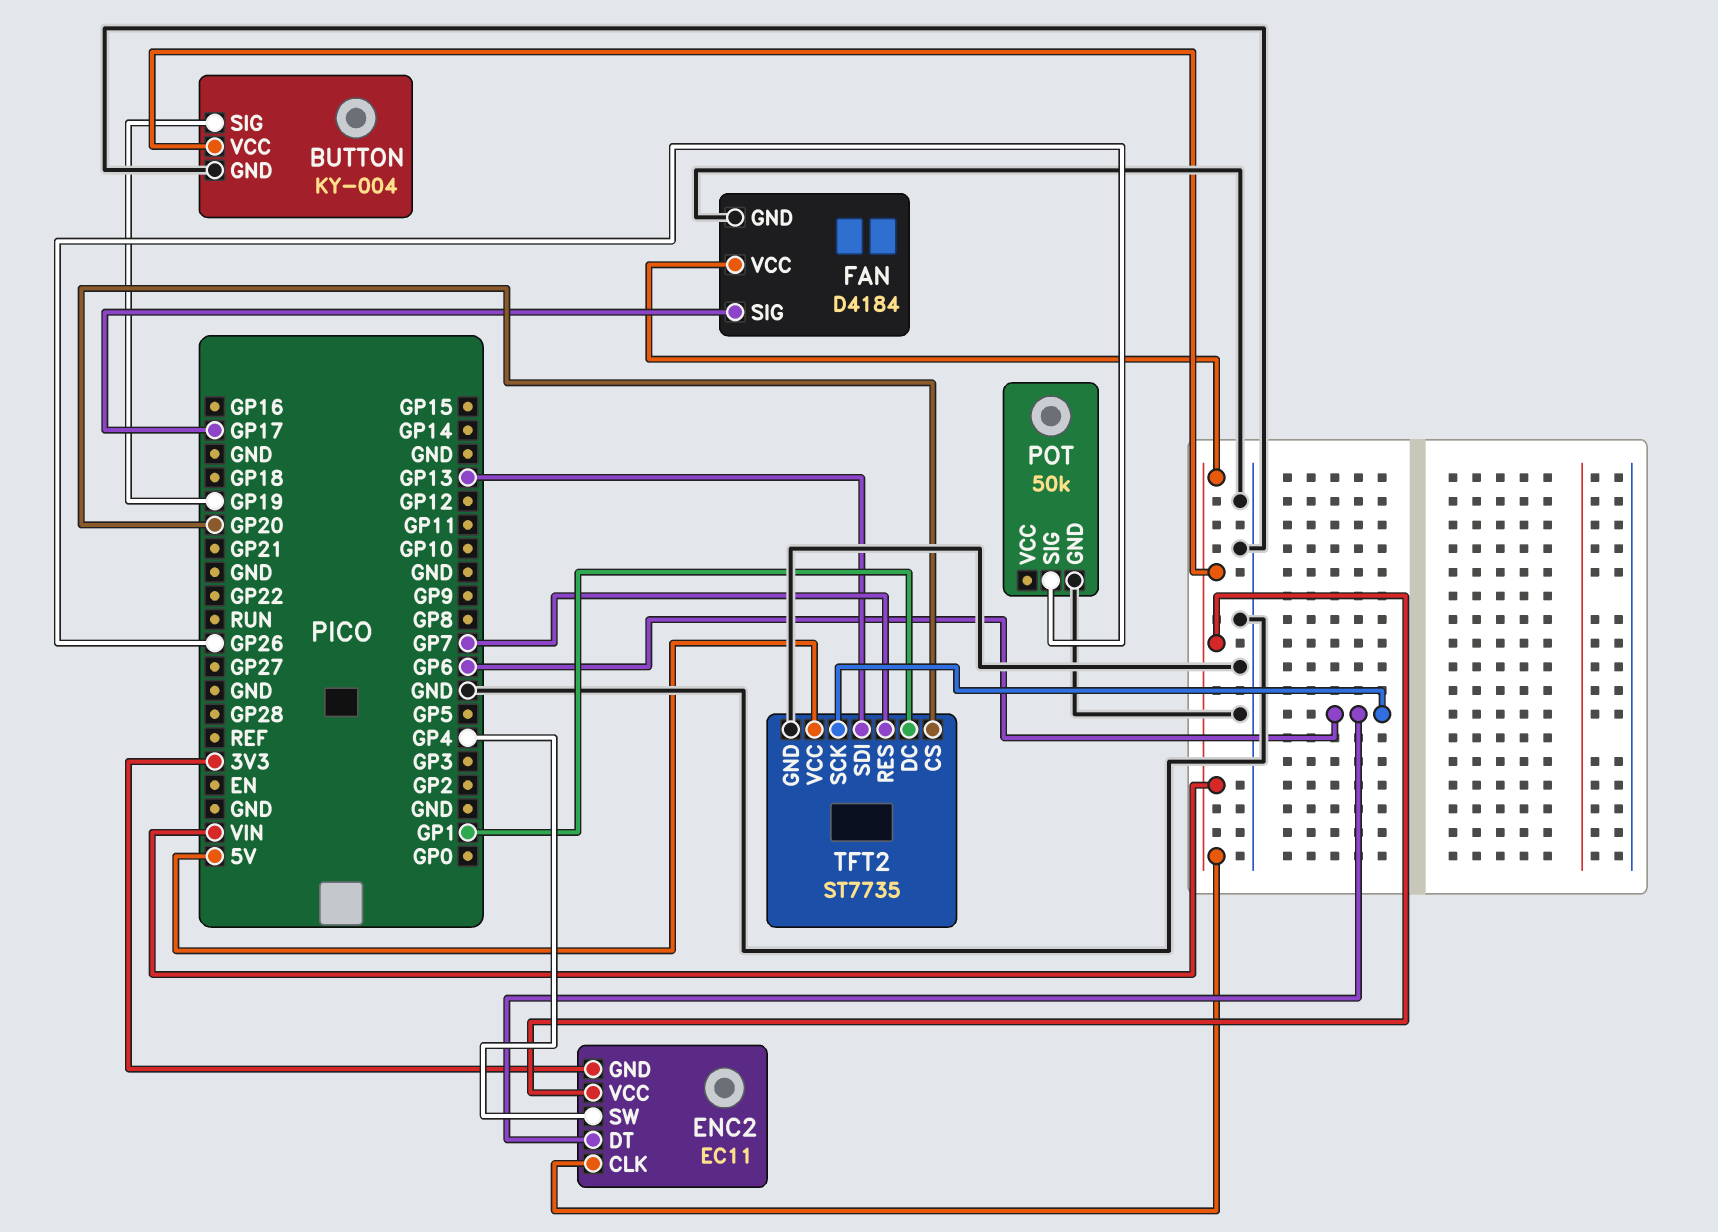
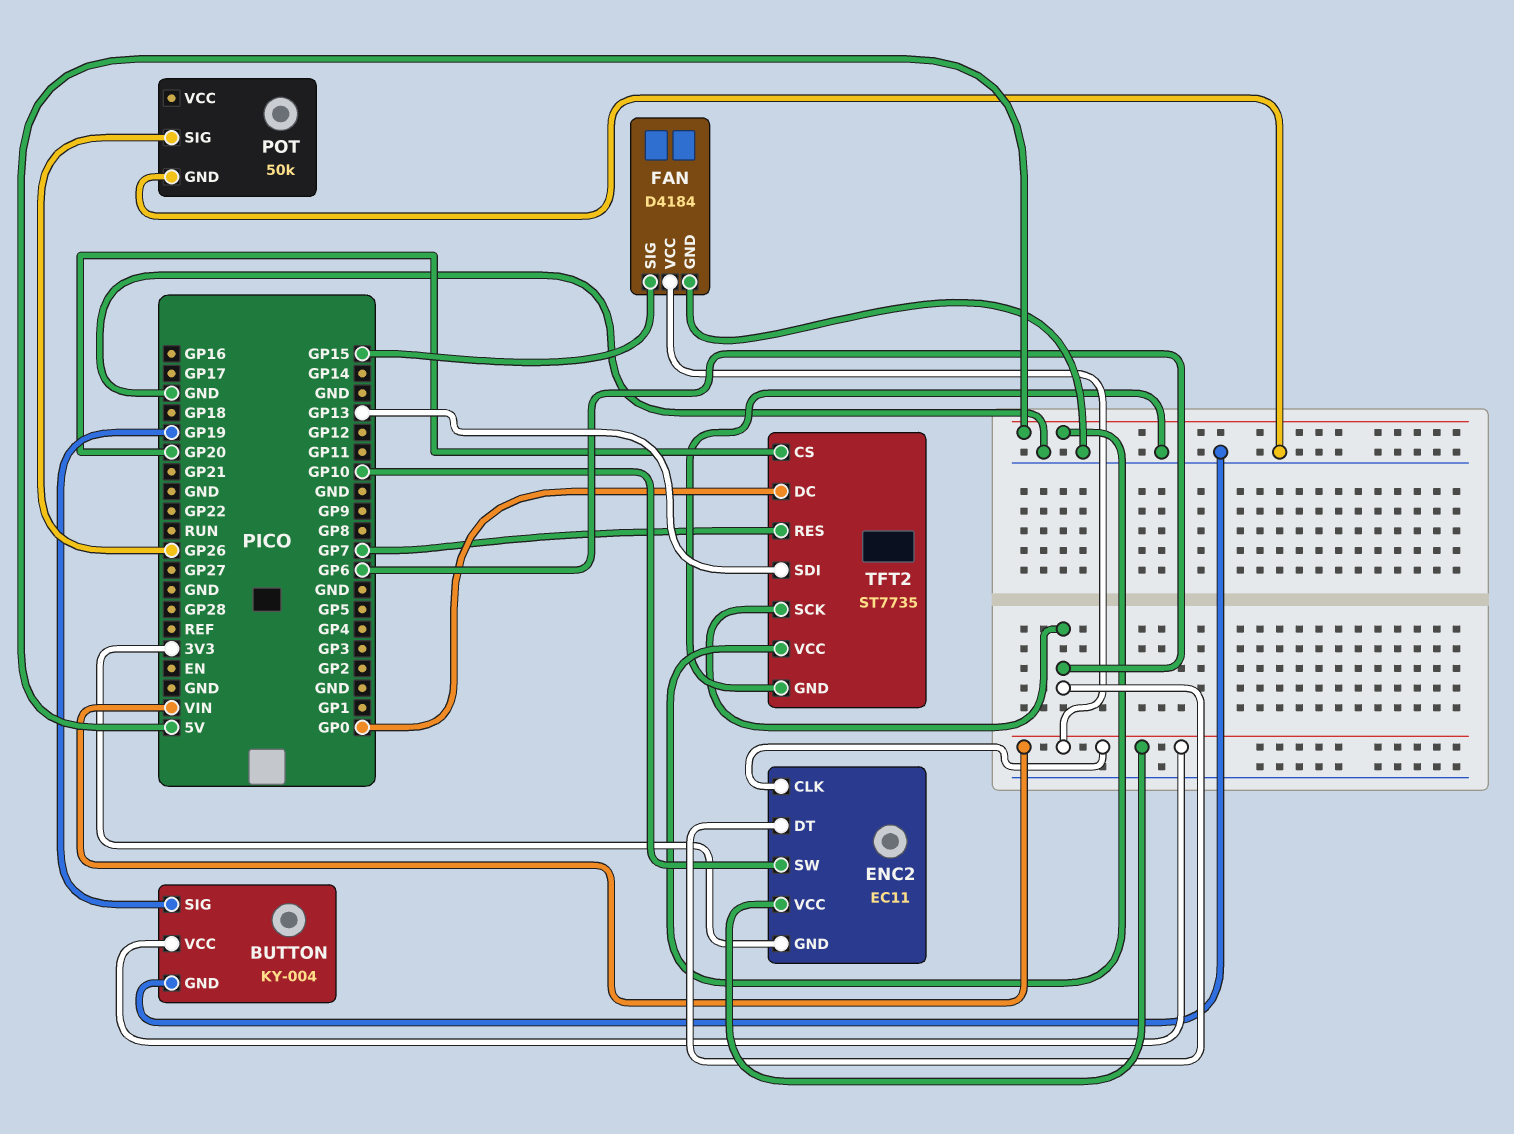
ENC2 pin SW: GP4 -> GP10
FAN pin SIG: GP17 -> GP15
TFT2 pin DC: GP1 -> GP0

